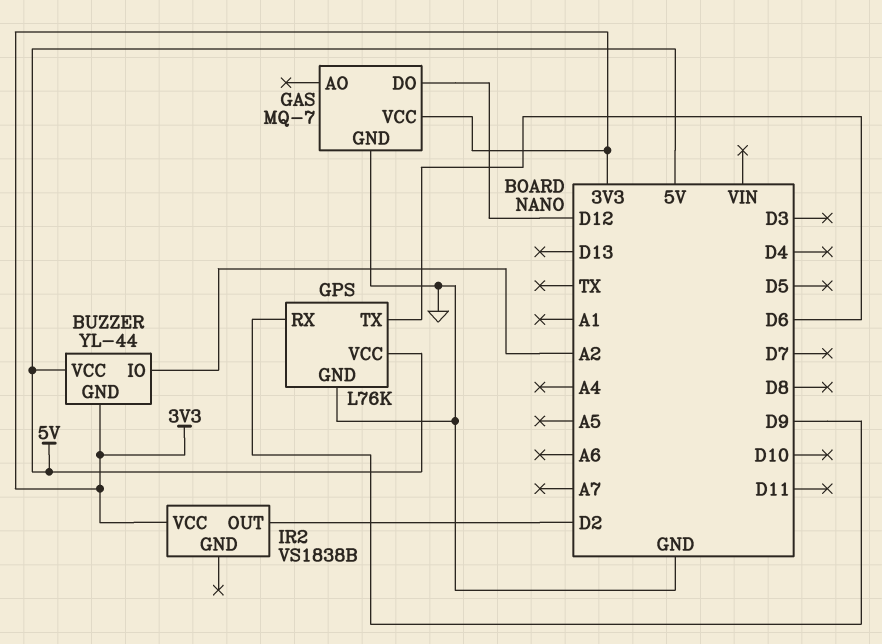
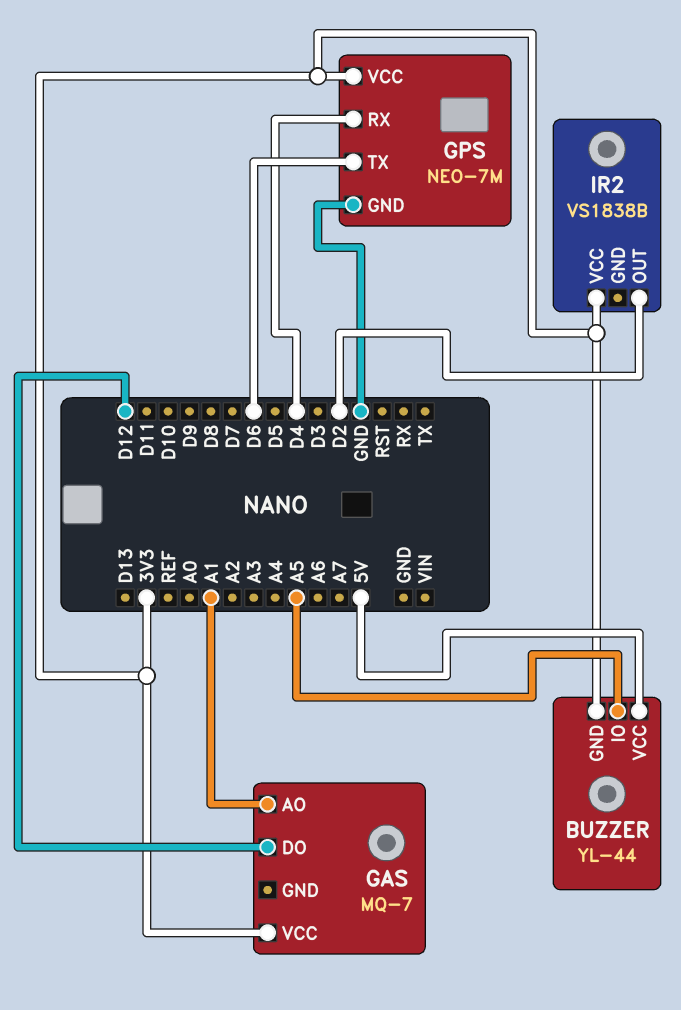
BUZZER pin IO: A2 -> A5
GAS pin AO: none -> A1
GAS pin GND: GND -> none
GPS: L76K -> NEO-7M
GPS pin RX: D9 -> D4
GPS pin VCC: 5V -> 3V3

